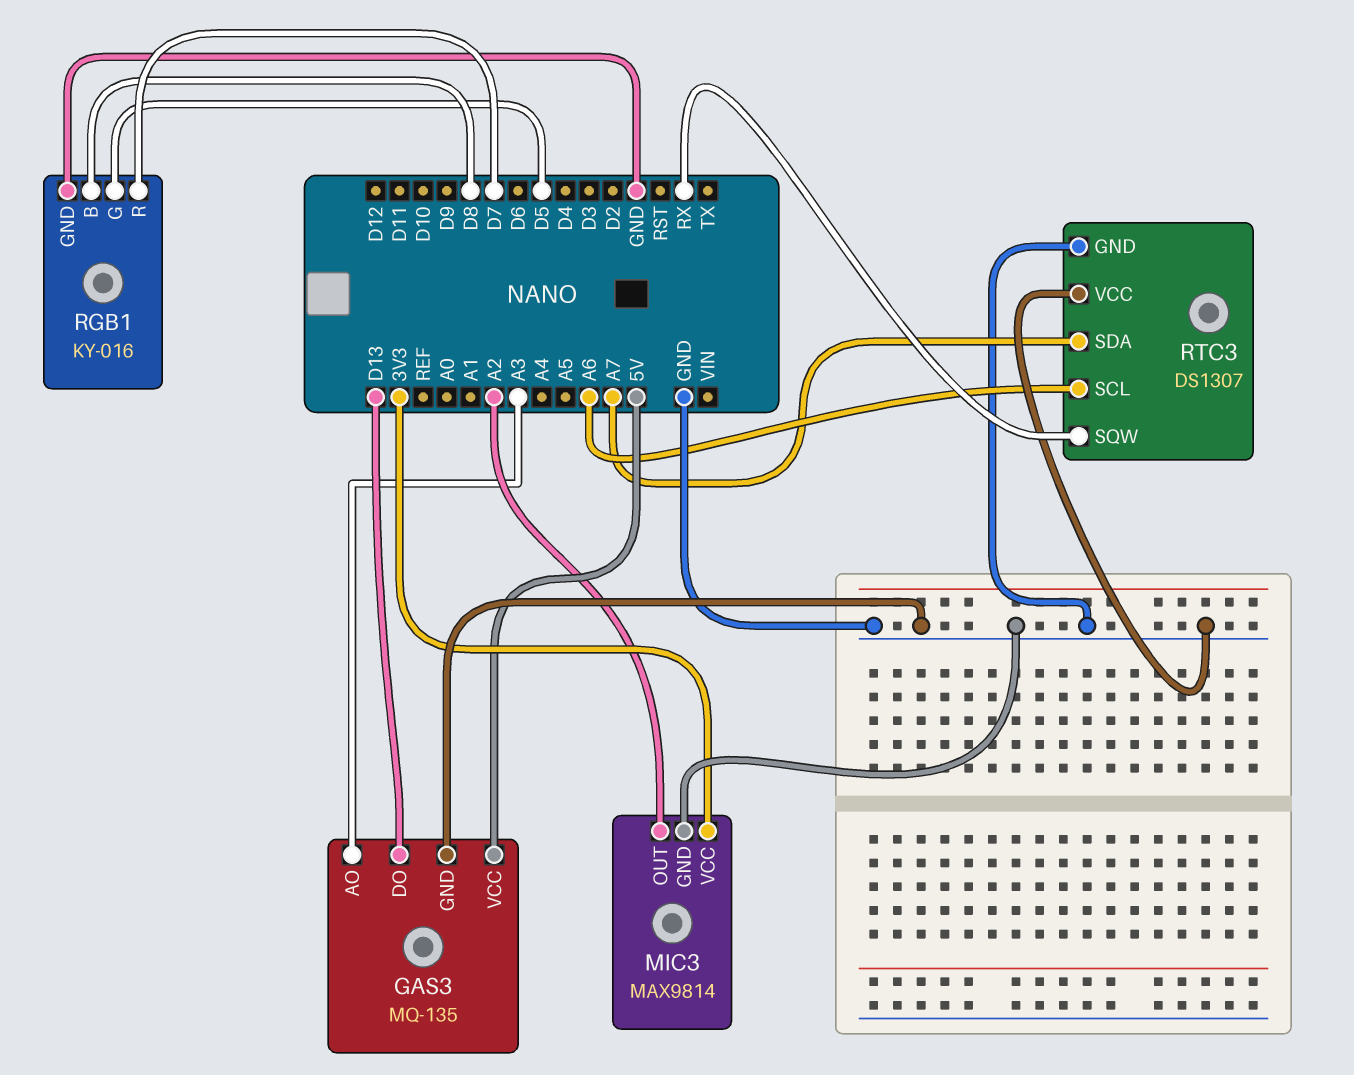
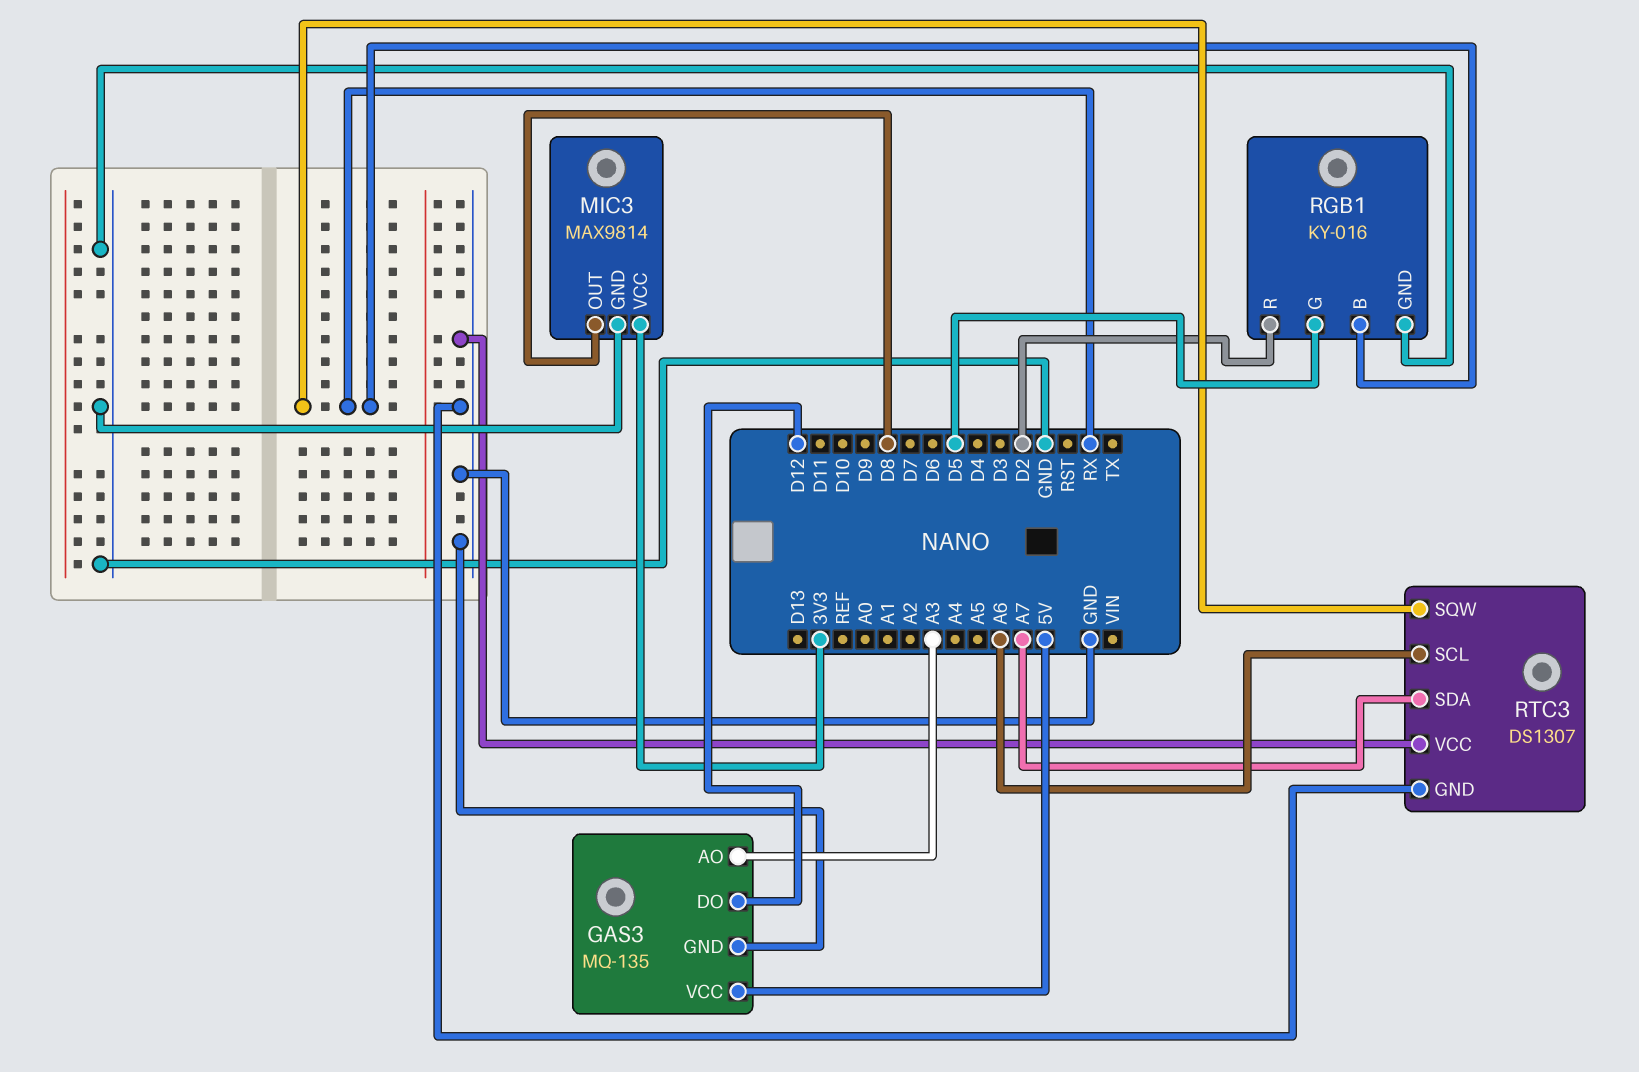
GAS3 pin DO: D13 -> D12
MIC3 pin OUT: A2 -> D8
RGB1 pin B: D8 -> RX
RGB1 pin R: D7 -> D2

